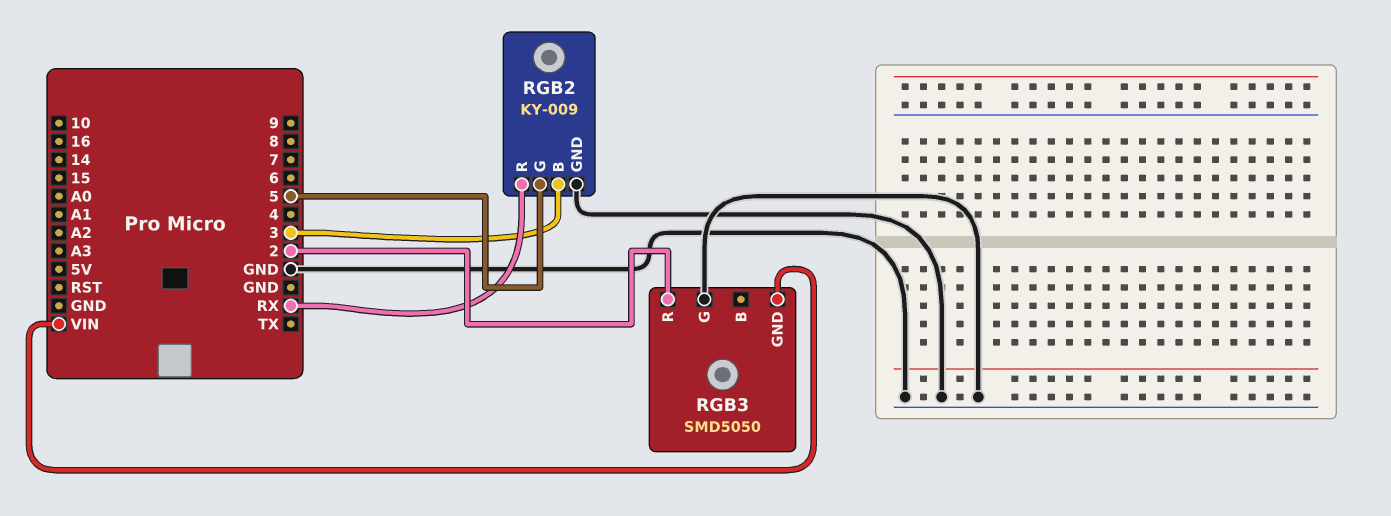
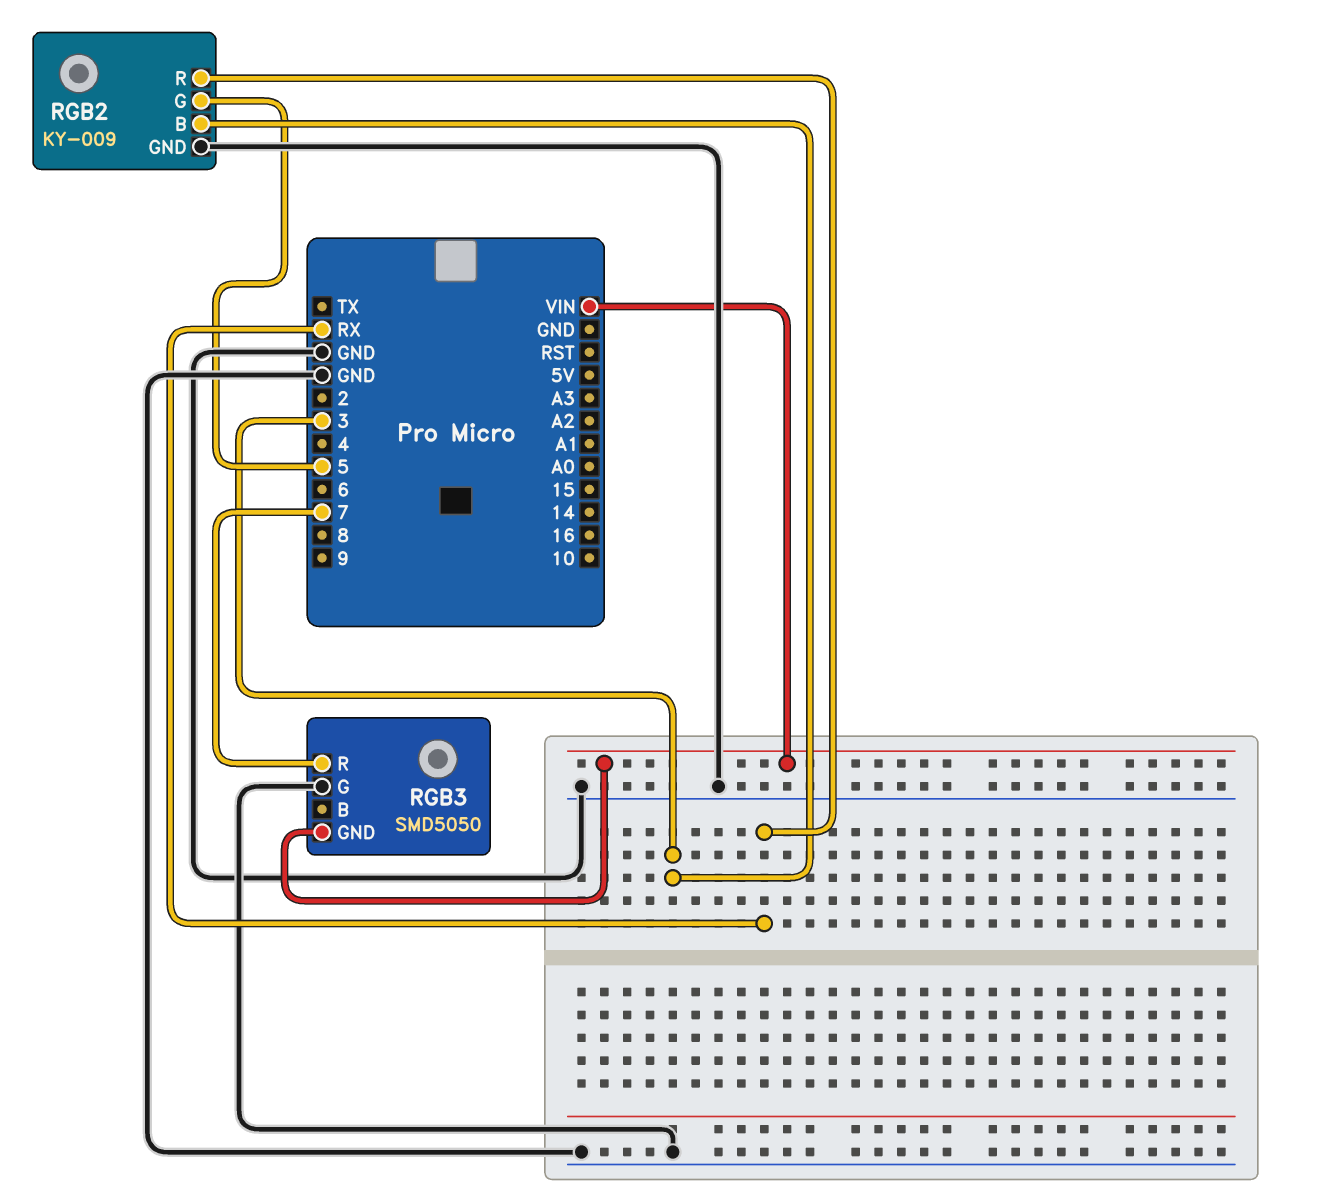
RGB3 pin R: 2 -> 7

